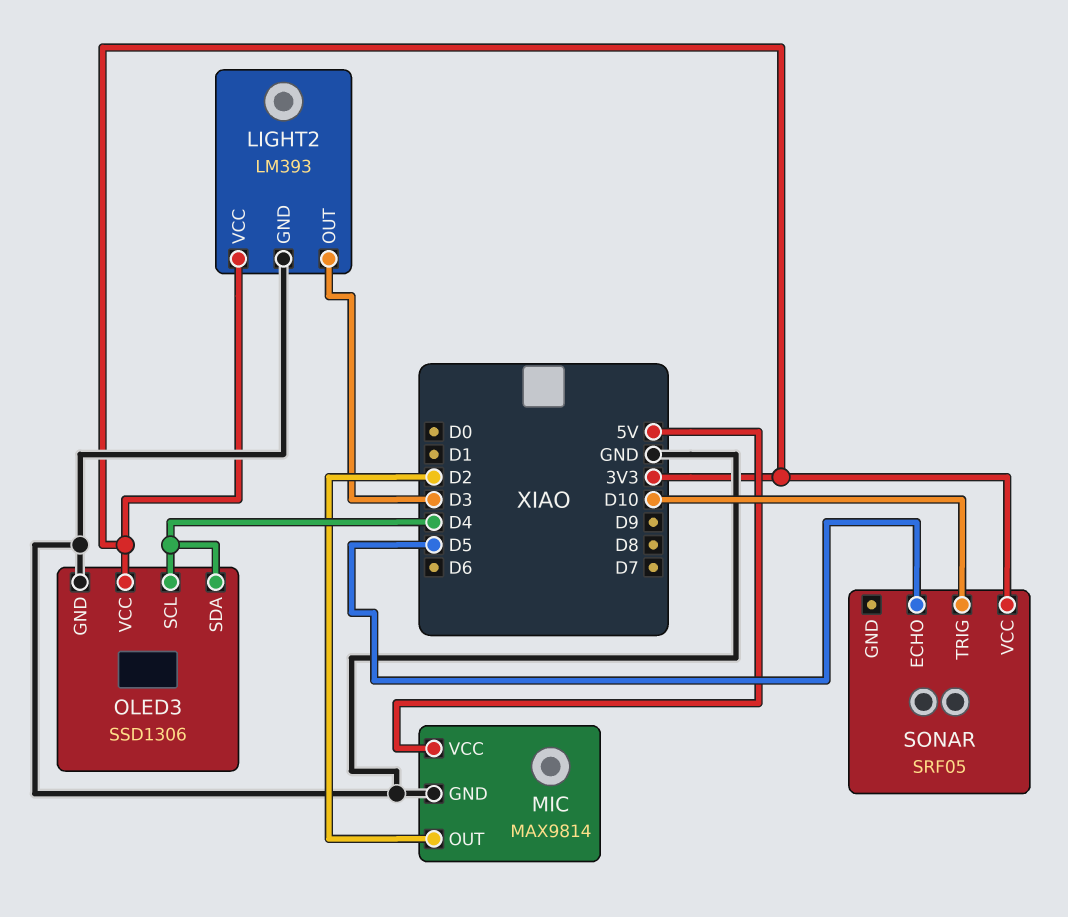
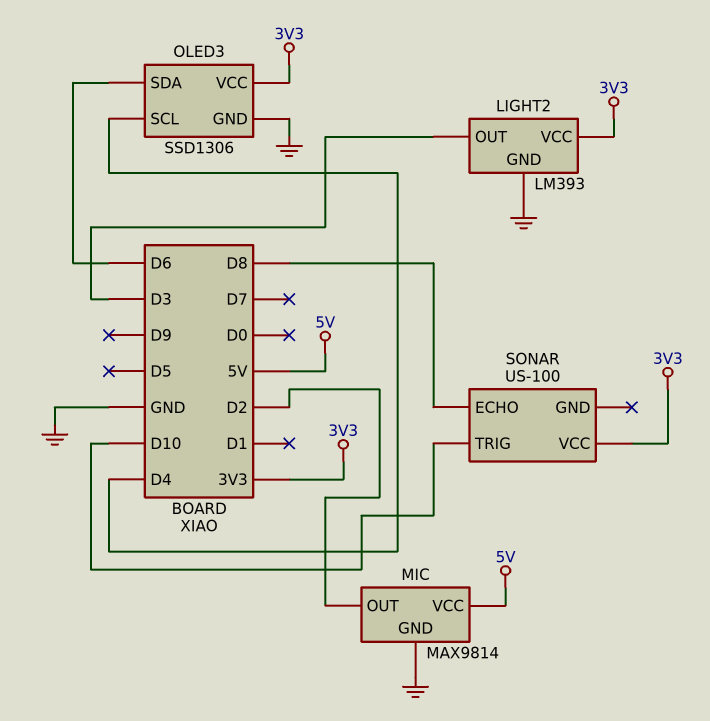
OLED3 pin SDA: D4 -> D6
SONAR: SRF05 -> US-100
SONAR pin ECHO: D5 -> D8

